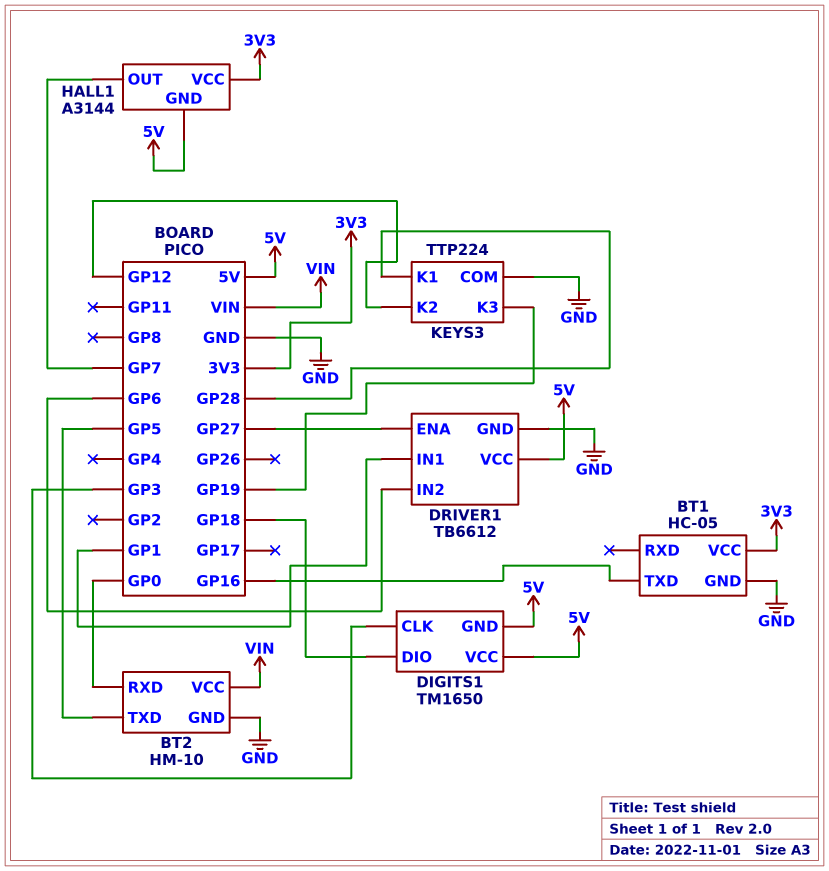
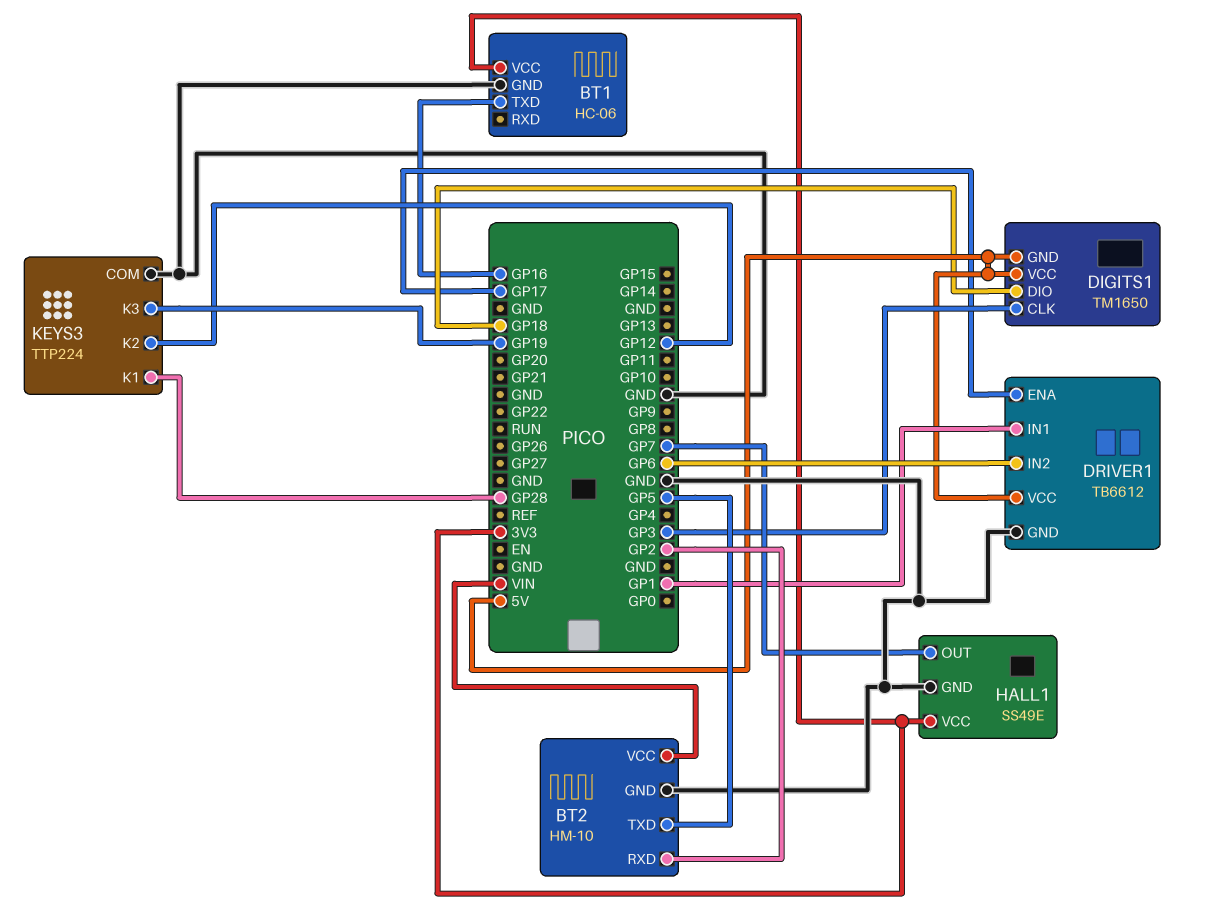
BT1: HC-05 -> HC-06
BT2 pin RXD: GP0 -> GP2
DRIVER1 pin ENA: GP27 -> GP17
HALL1: A3144 -> SS49E
HALL1 pin GND: 5V -> GND

